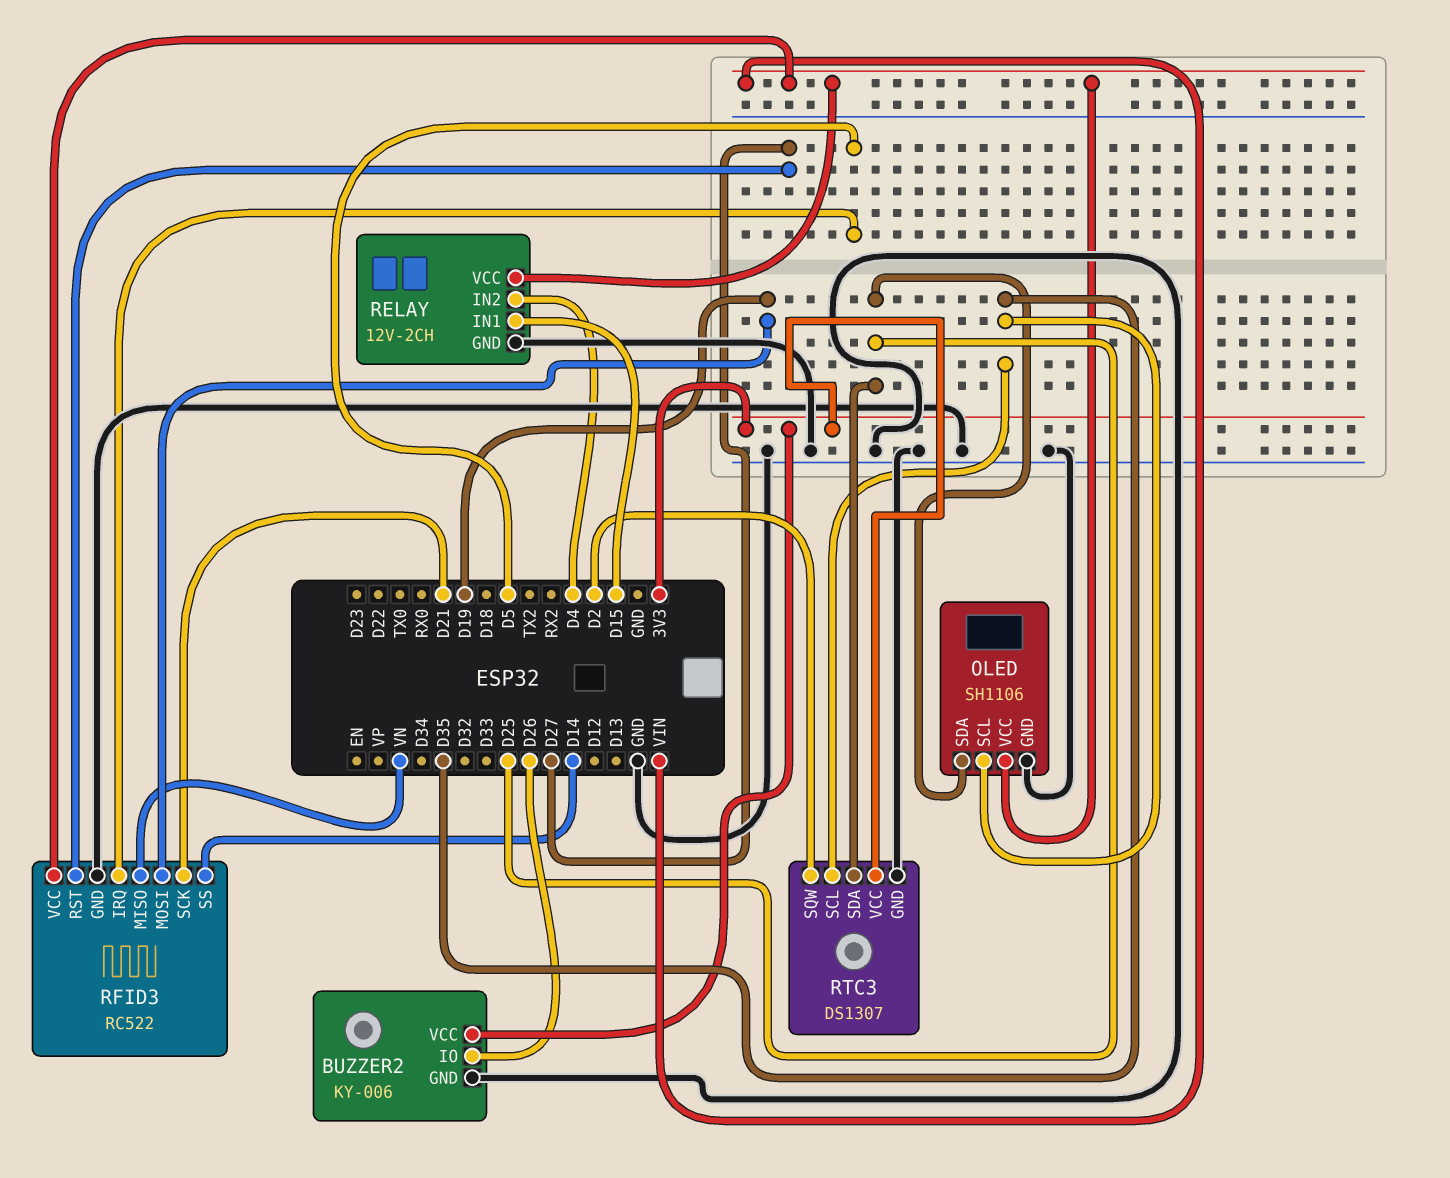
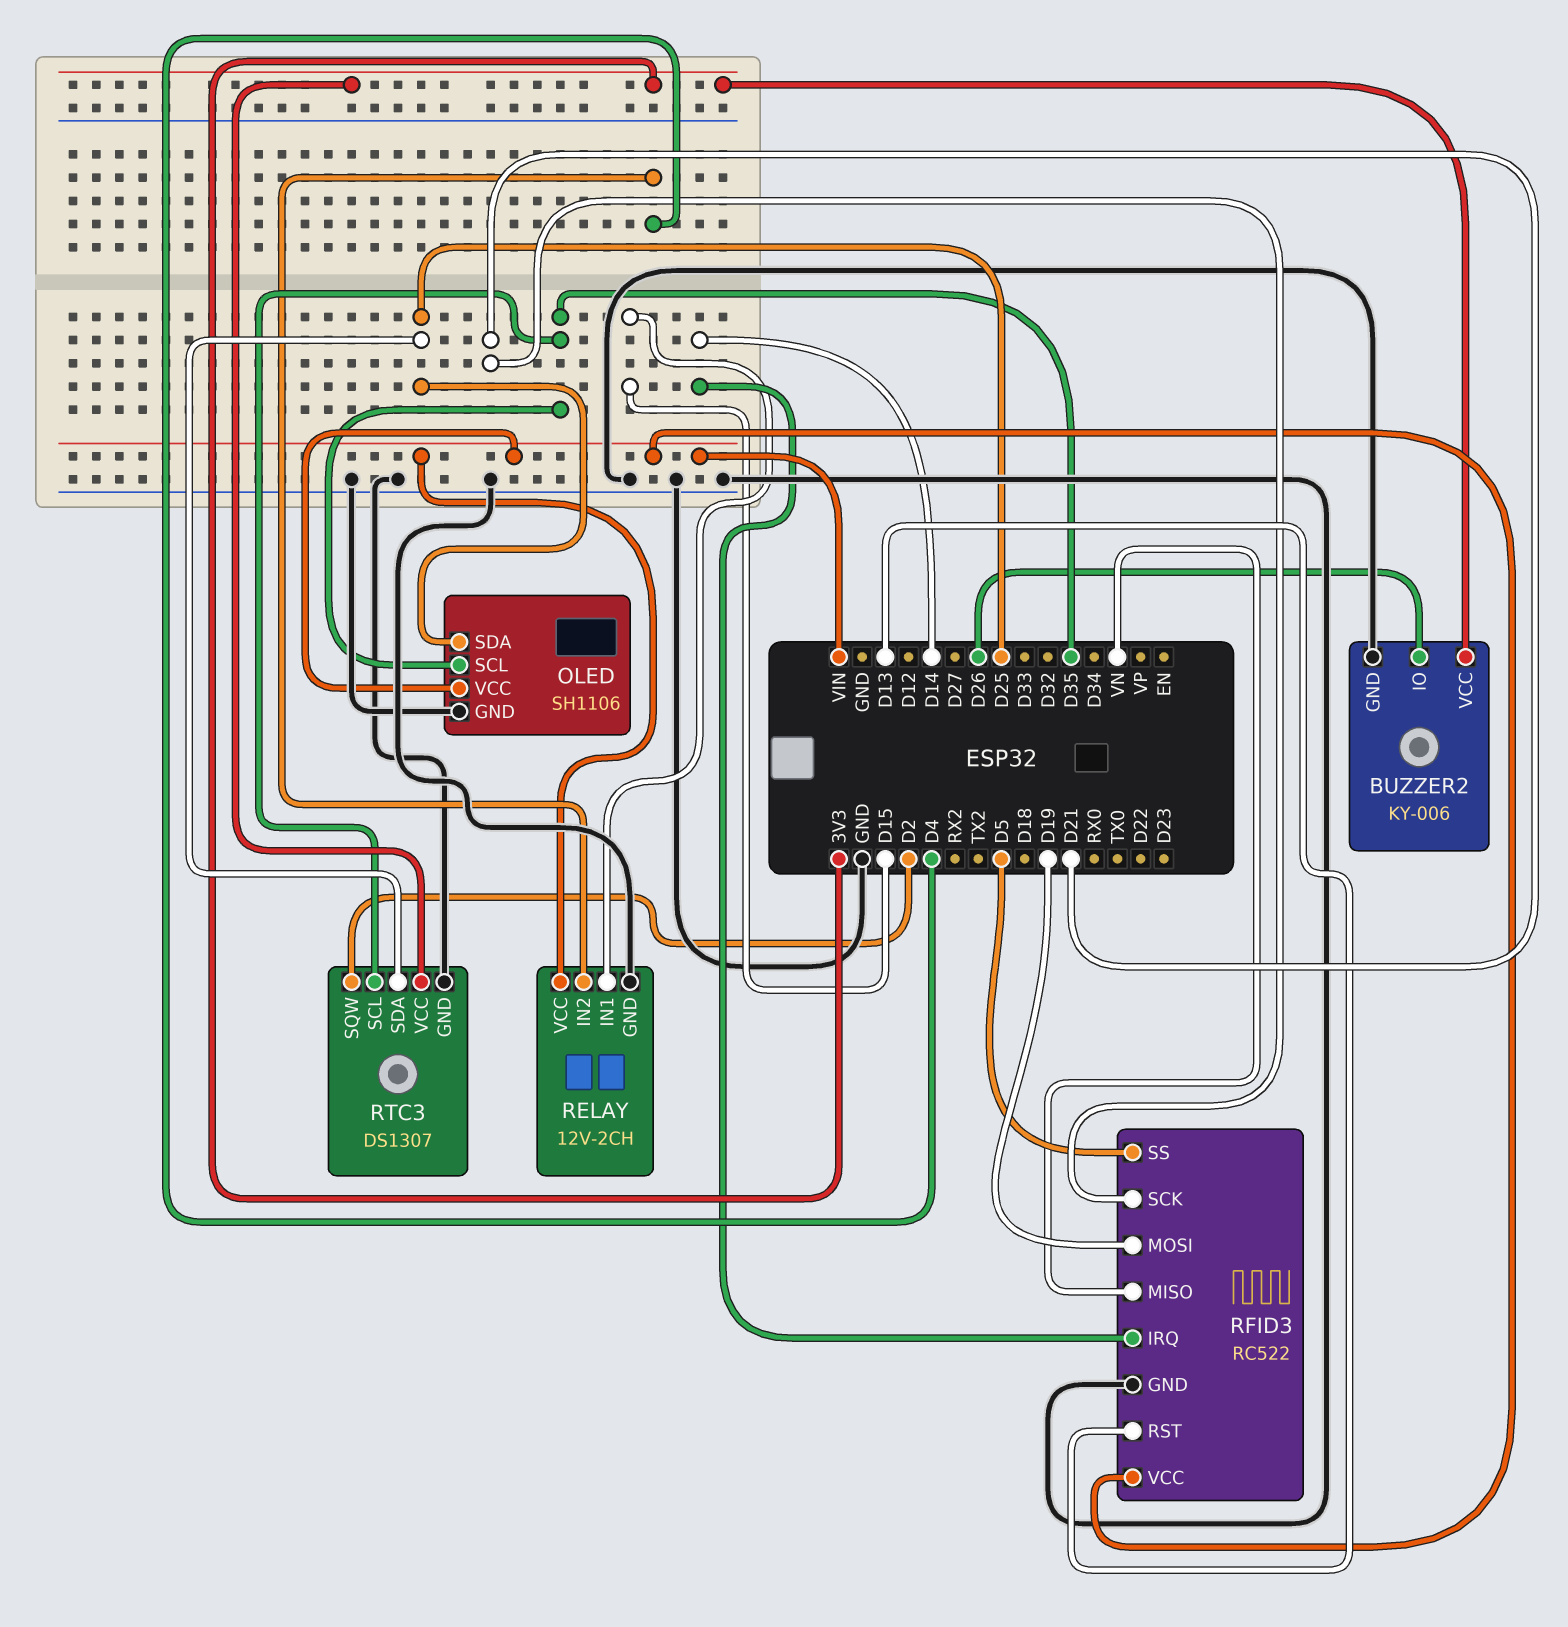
RFID3 pin IRQ: D5 -> D14
RFID3 pin RST: D27 -> D13
RFID3 pin SS: D14 -> D5

